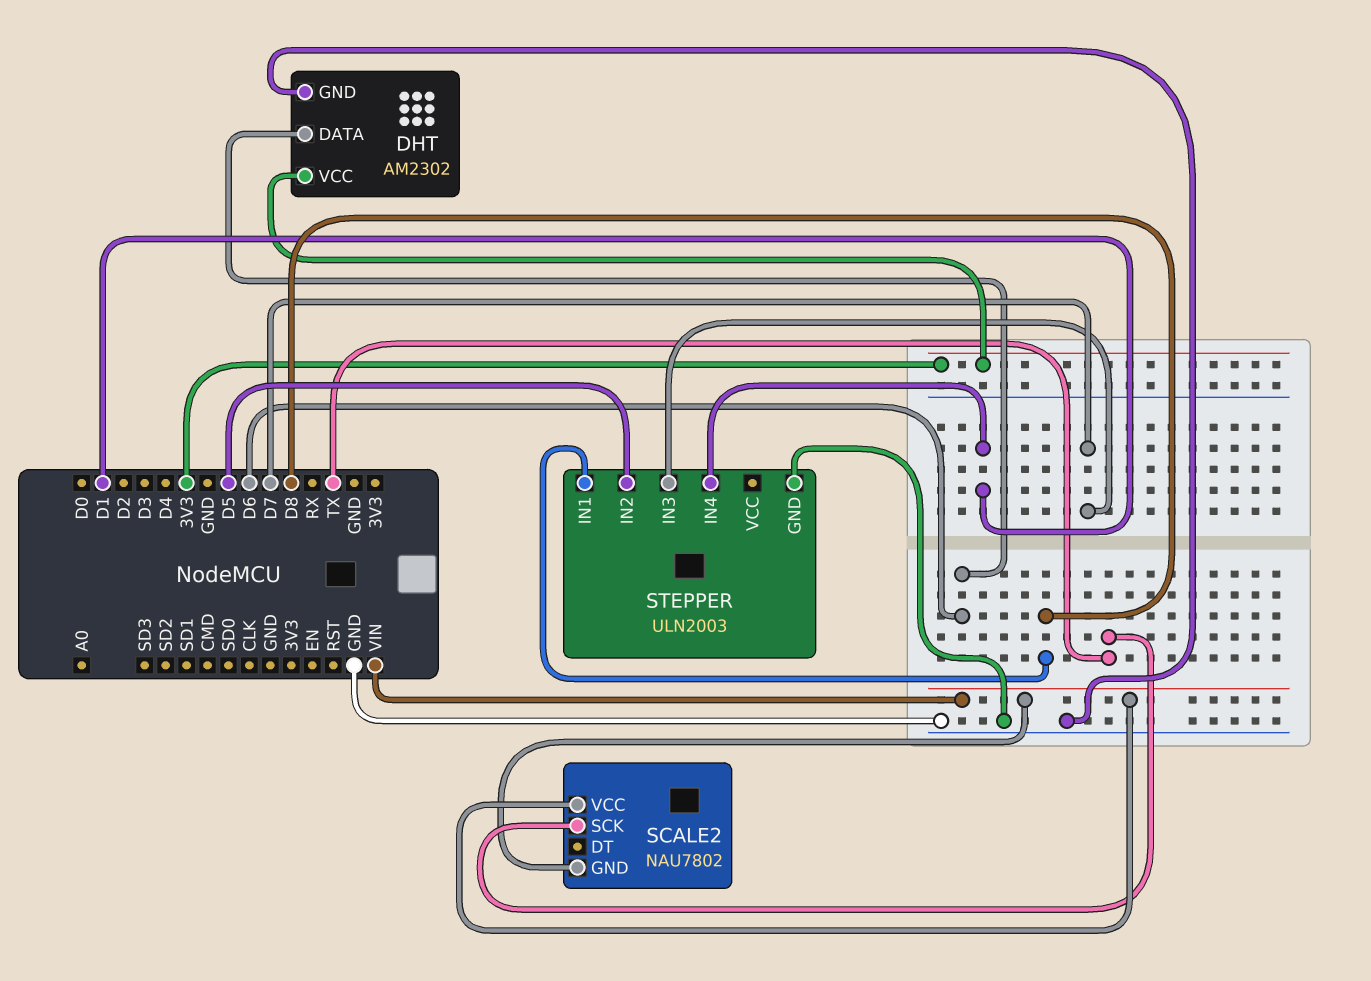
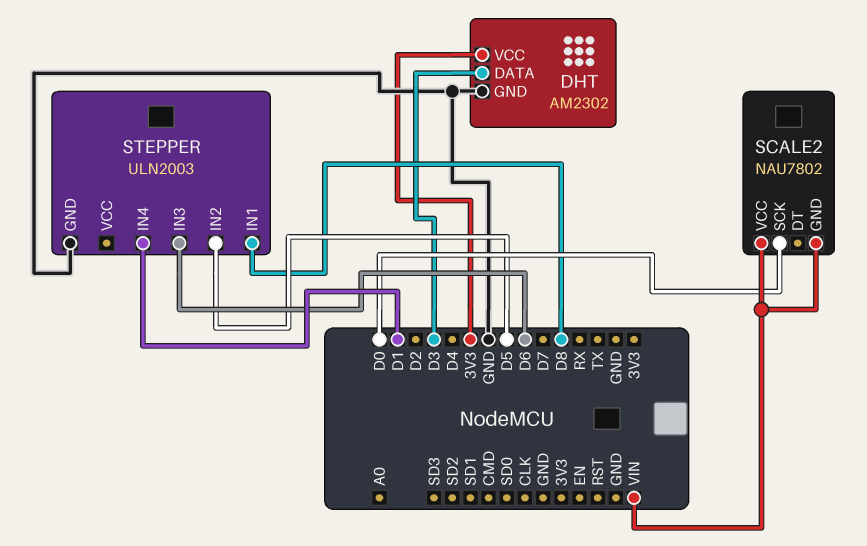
DHT pin DATA: D6 -> D3
SCALE2 pin SCK: TX -> D0
STEPPER pin IN3: D7 -> D6

